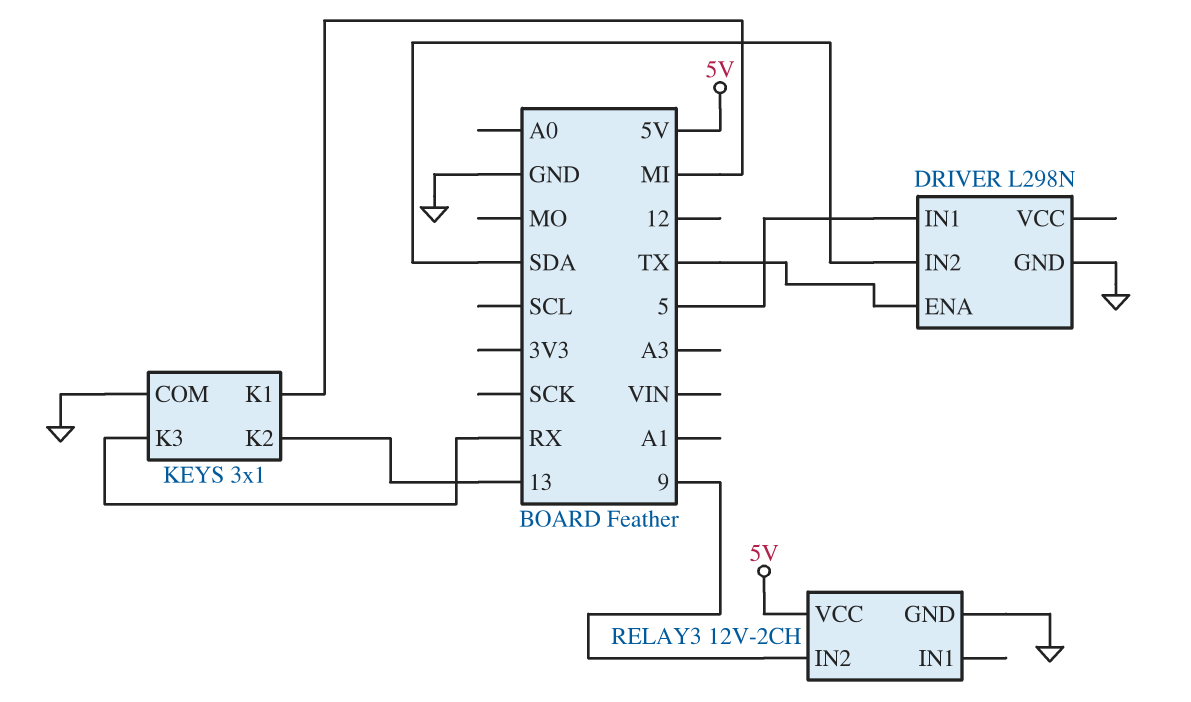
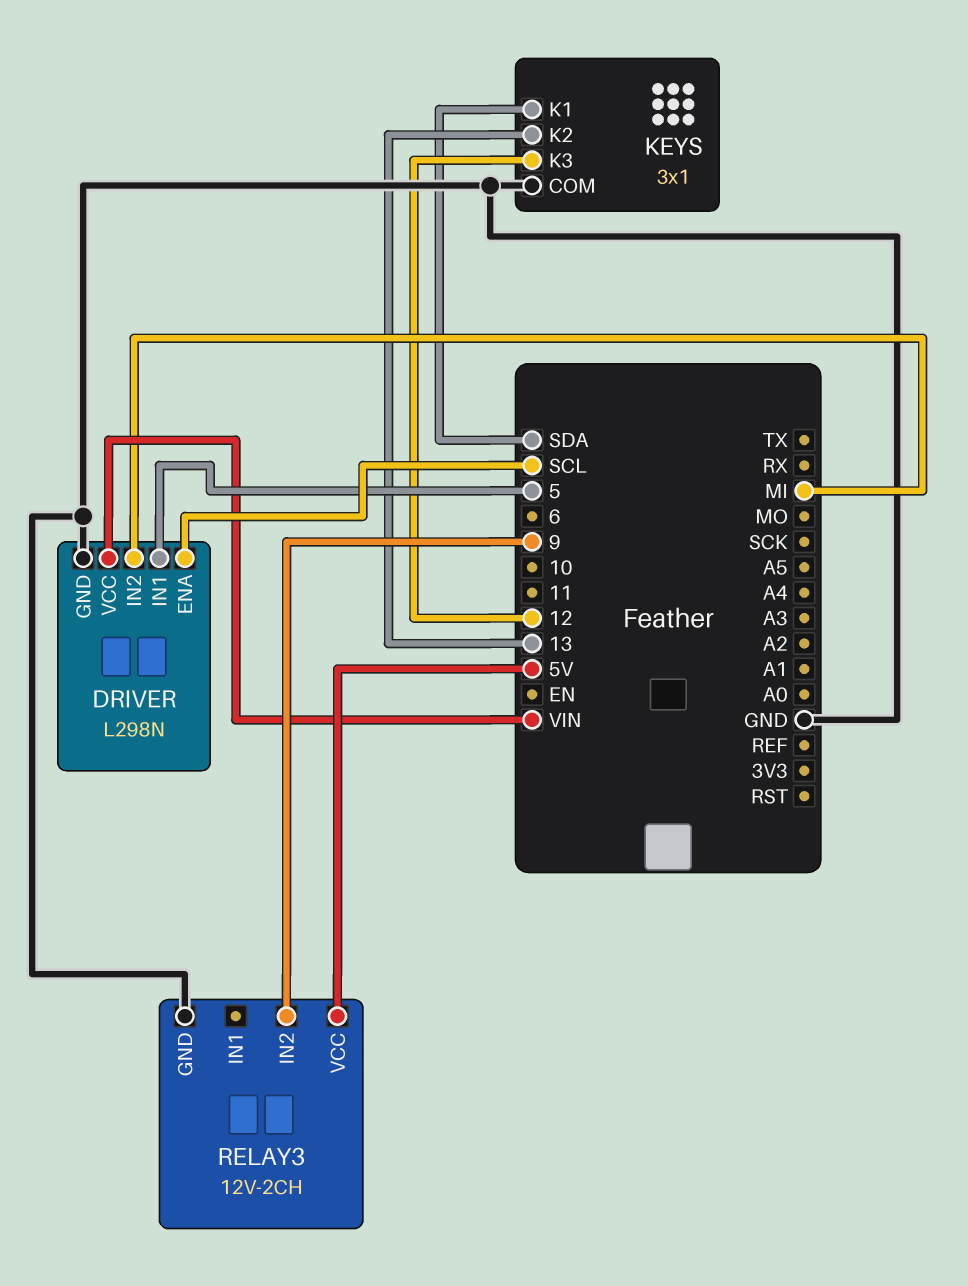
DRIVER pin ENA: TX -> SCL
DRIVER pin IN2: SDA -> MI
DRIVER pin VCC: none -> VIN
KEYS pin K1: MI -> SDA
KEYS pin K3: RX -> 12

